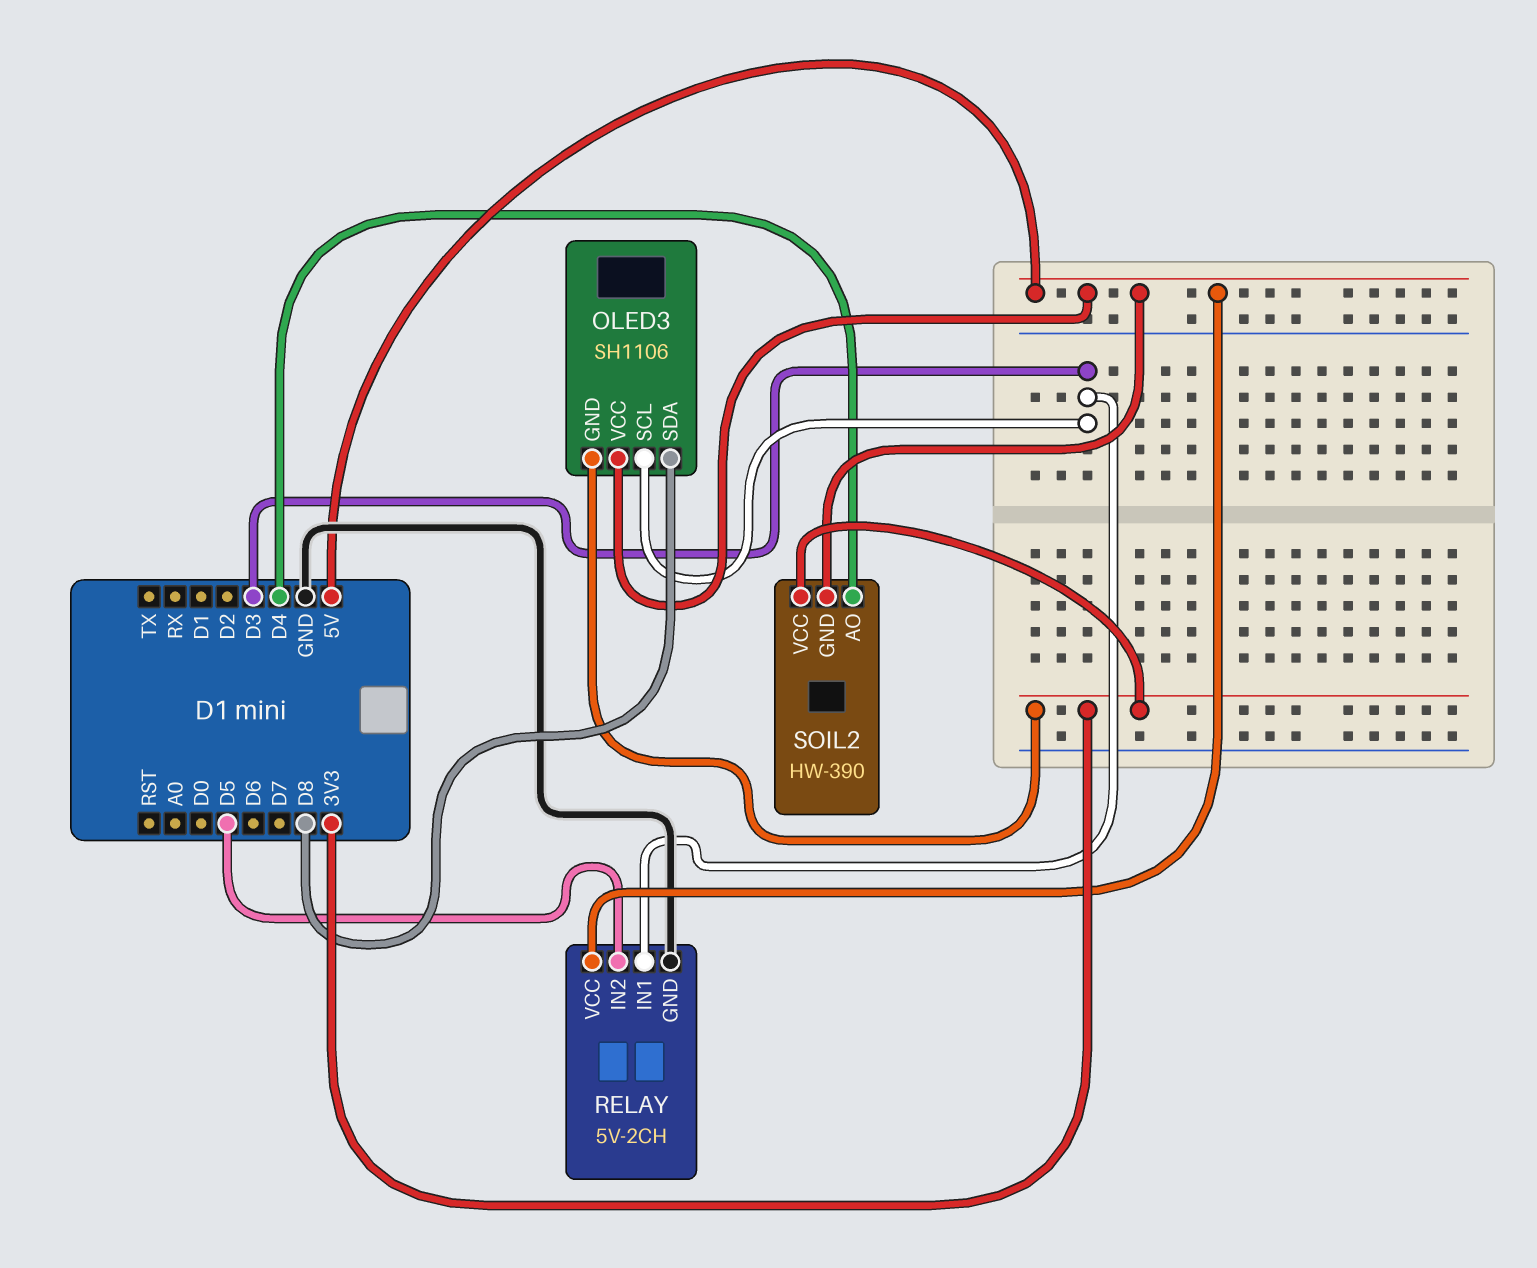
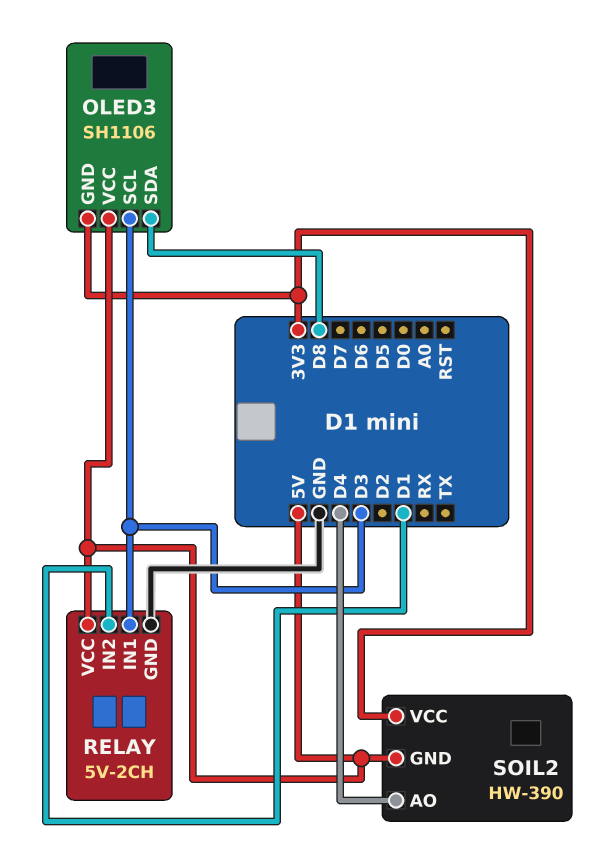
RELAY pin IN2: D5 -> D1

